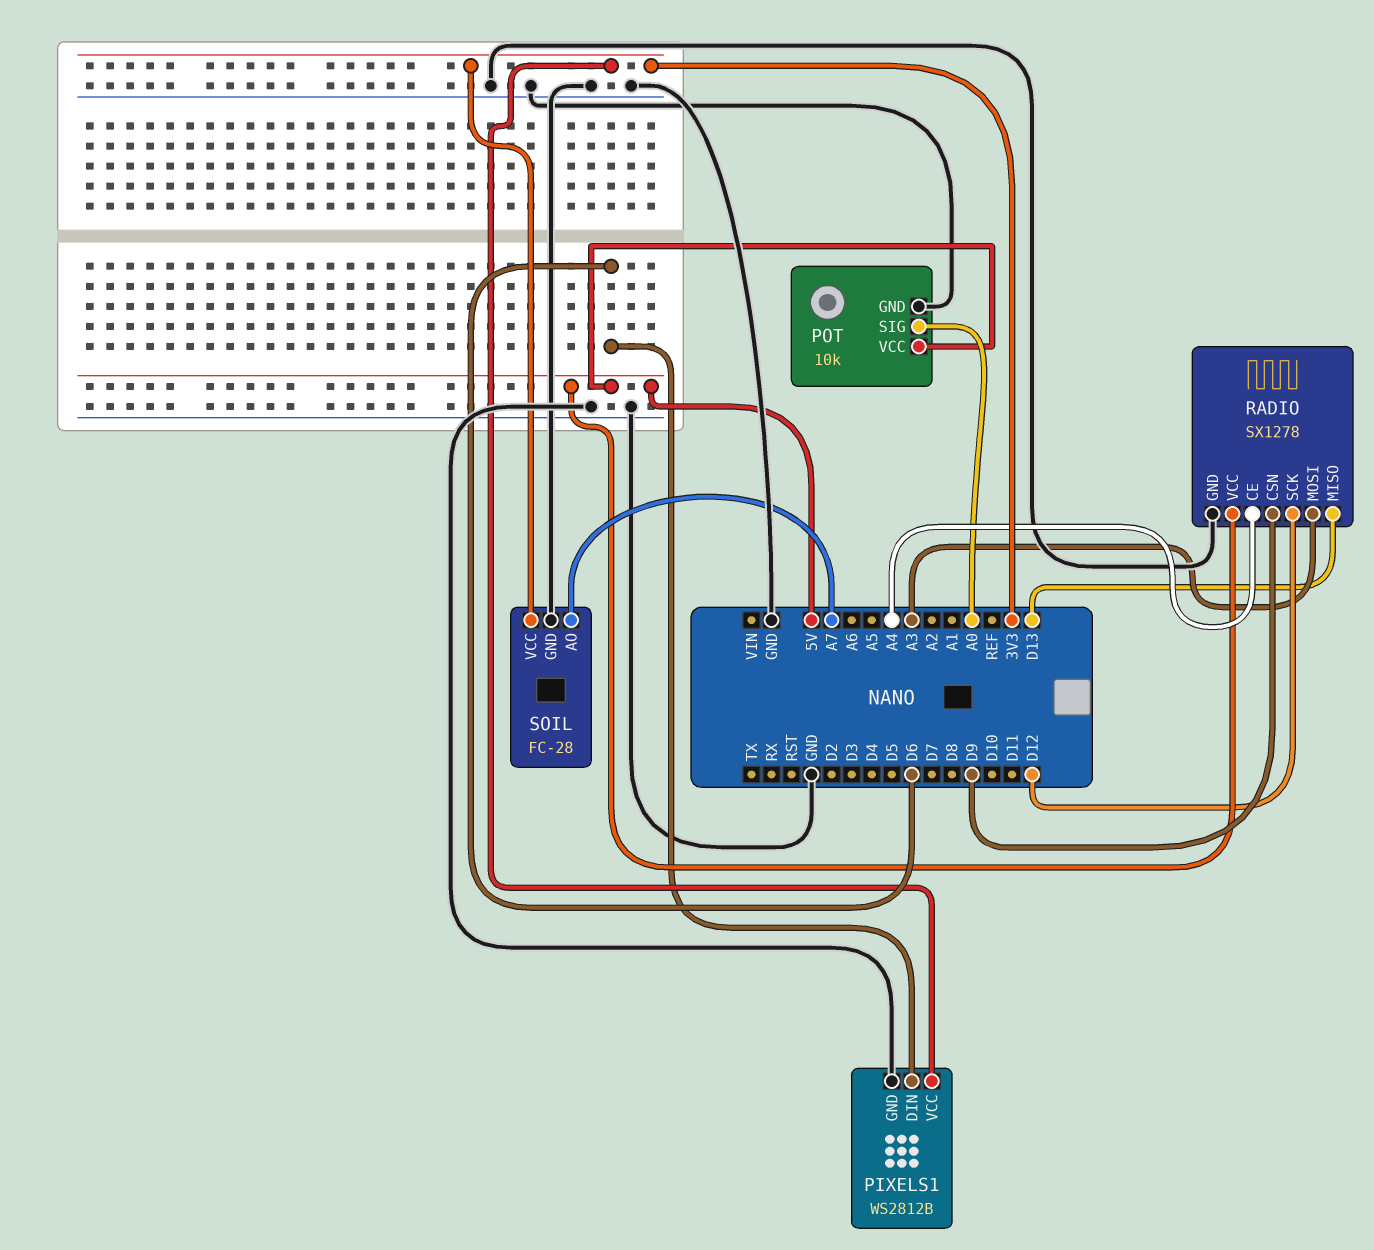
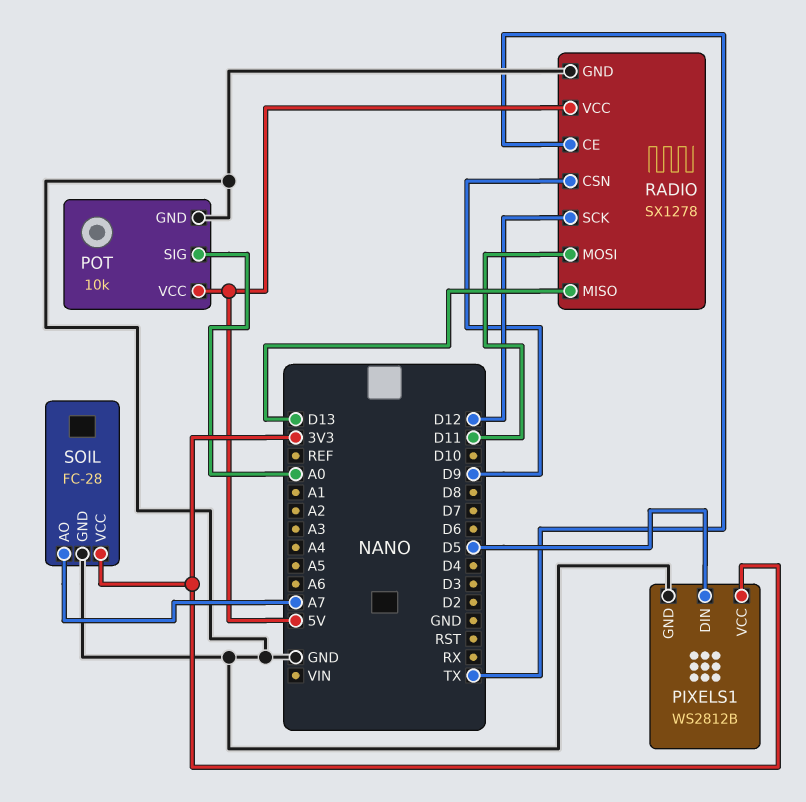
PIXELS1 pin DIN: D6 -> D5
RADIO pin CE: A4 -> TX
RADIO pin MOSI: A3 -> D11

